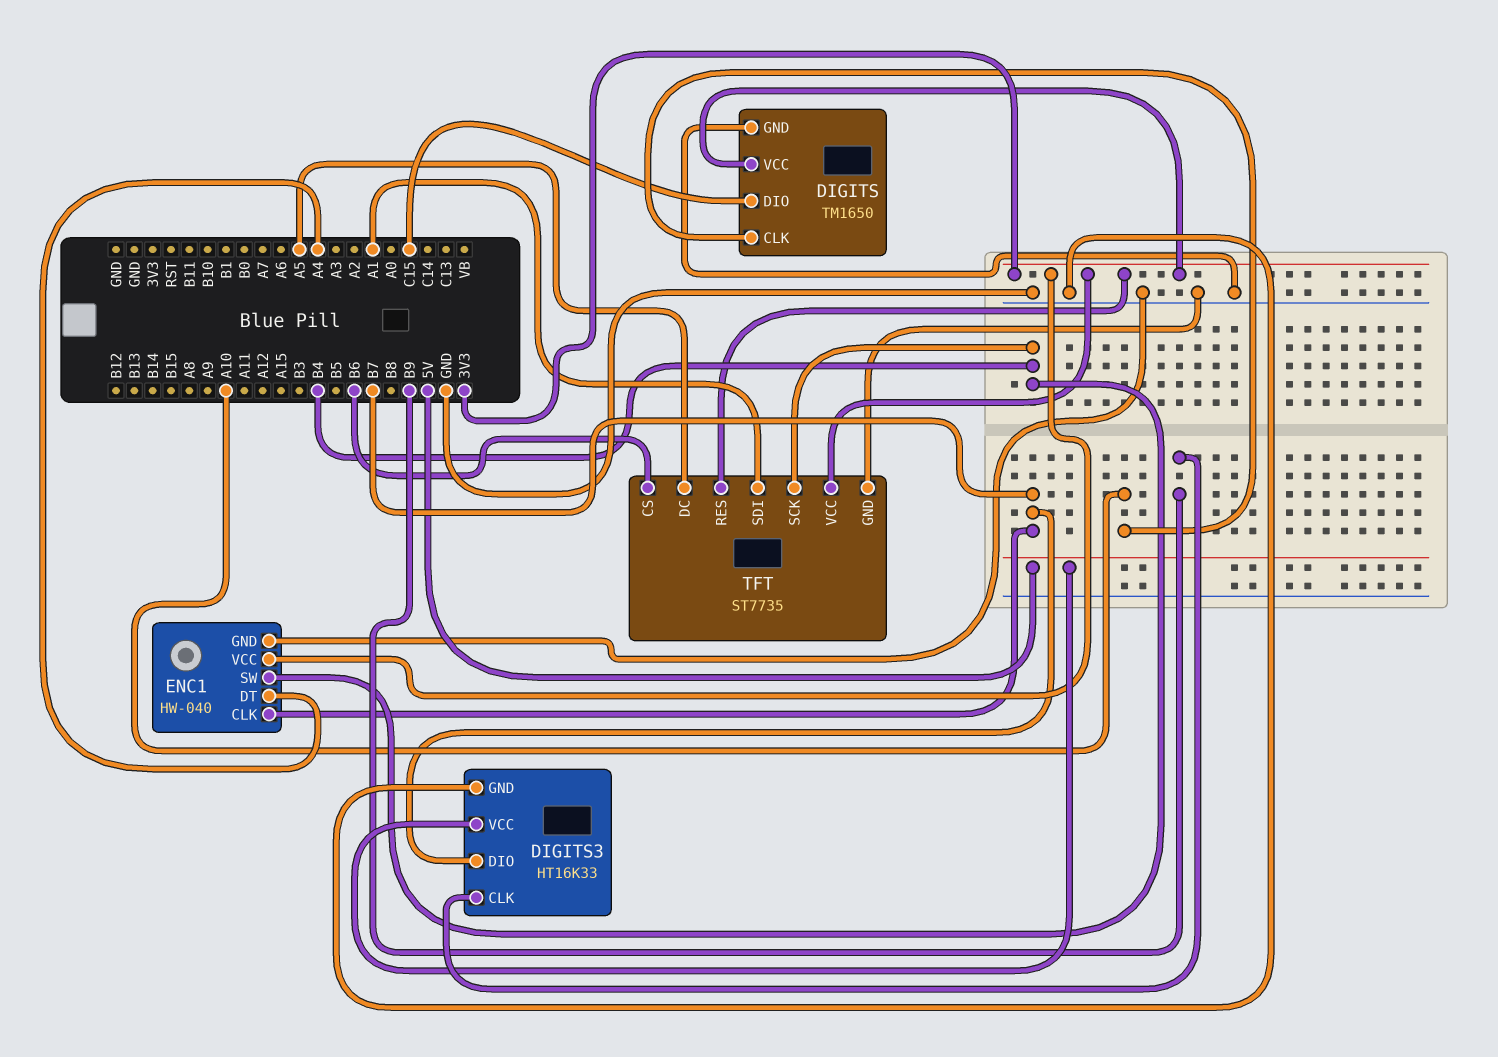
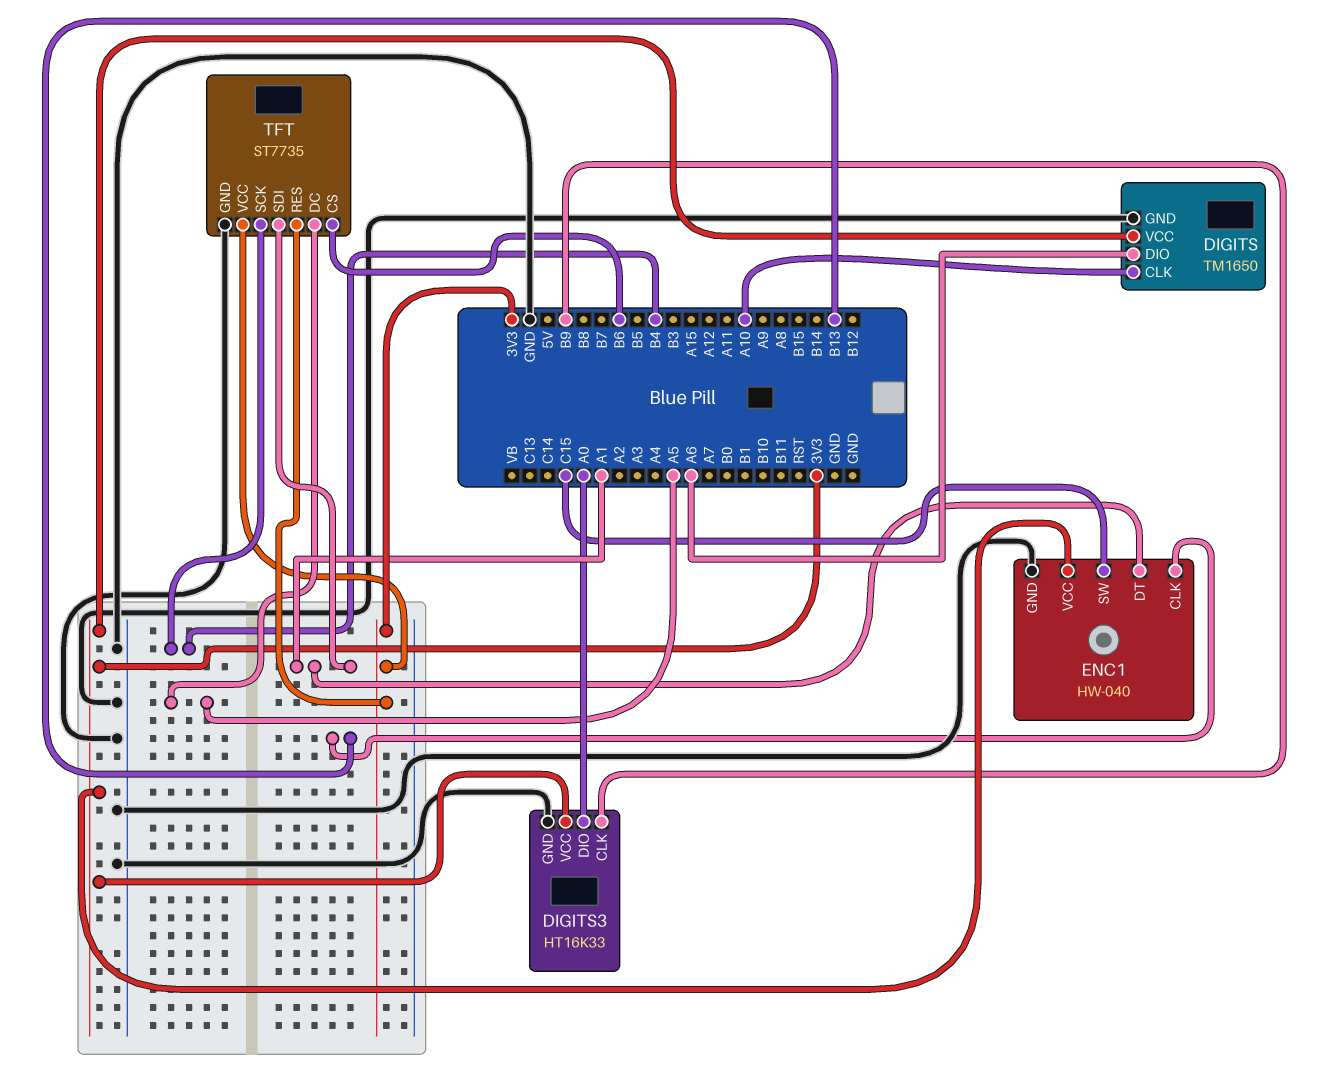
DIGITS pin DIO: C15 -> A6
DIGITS3 pin DIO: B7 -> A0
DIGITS3 pin VCC: 5V -> 3V3
ENC1 pin CLK: B7 -> B13
ENC1 pin DT: A4 -> A1
ENC1 pin SW: B4 -> C15

